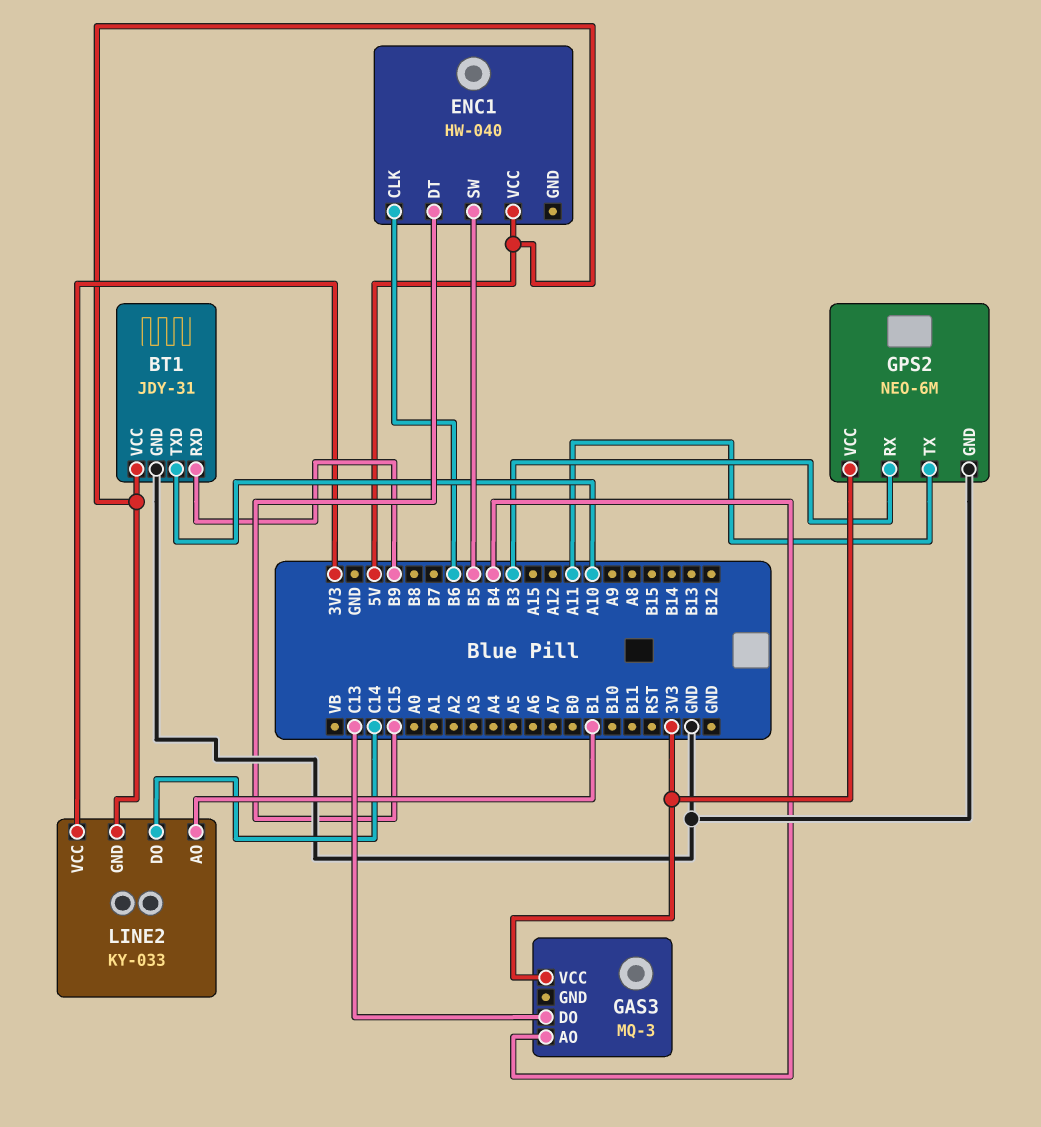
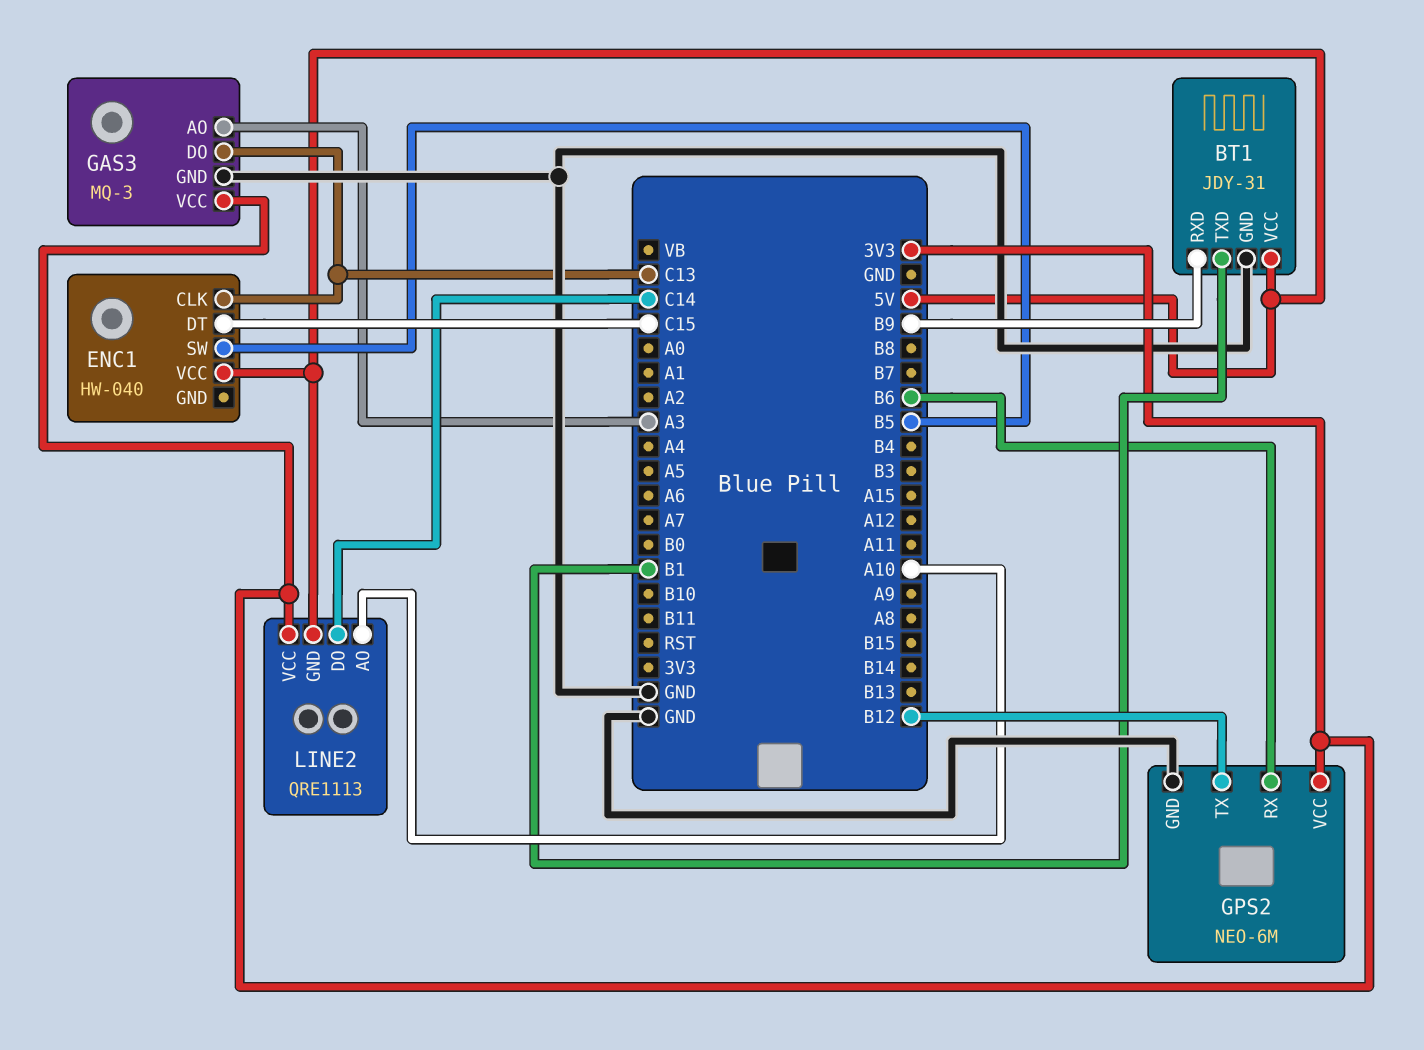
BT1 pin TXD: A10 -> B1
ENC1 pin CLK: B6 -> C13
GAS3 pin AO: B4 -> A3
GAS3 pin GND: none -> GND
GPS2 pin RX: B3 -> B6
GPS2 pin TX: A11 -> B12
LINE2: KY-033 -> QRE1113
LINE2 pin AO: B1 -> A10

